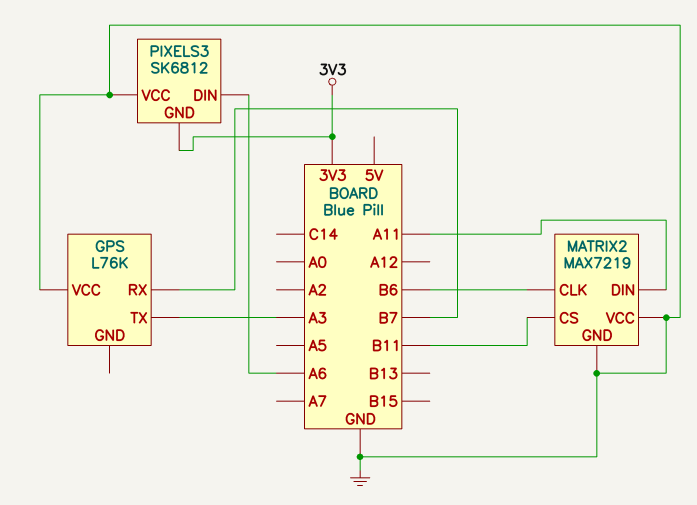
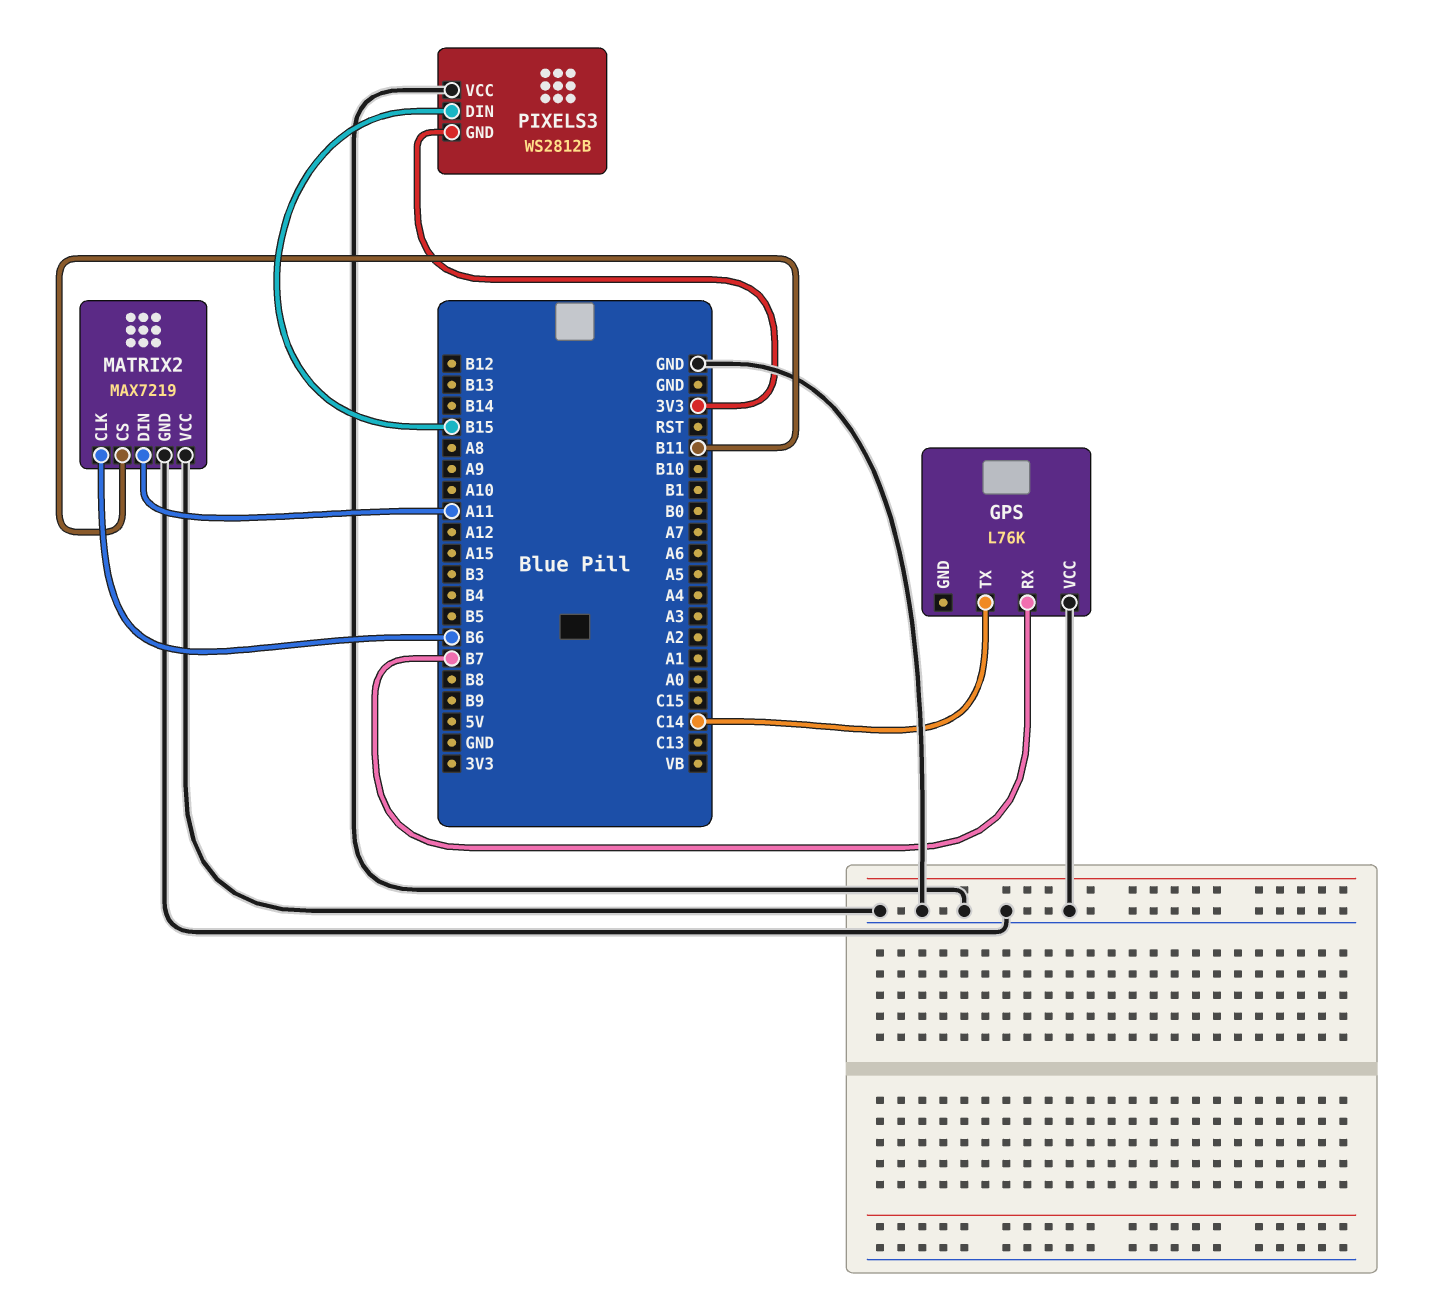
GPS pin TX: A3 -> C14
PIXELS3: SK6812 -> WS2812B
PIXELS3 pin DIN: A6 -> B15

